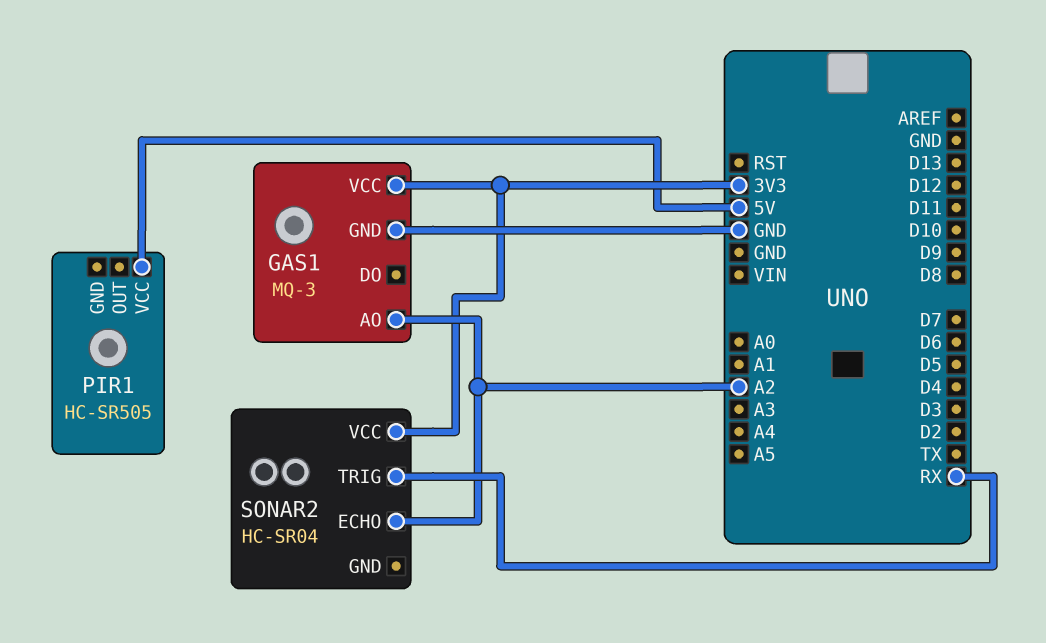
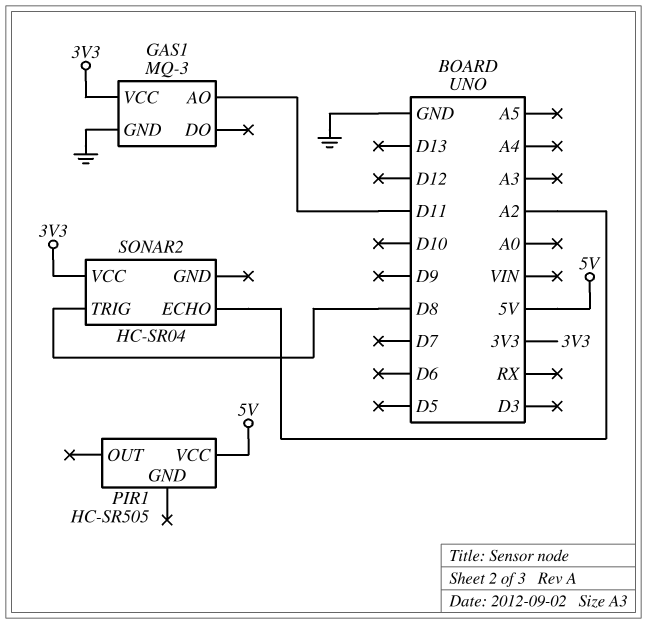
GAS1 pin AO: A2 -> D11
SONAR2 pin TRIG: RX -> D8

